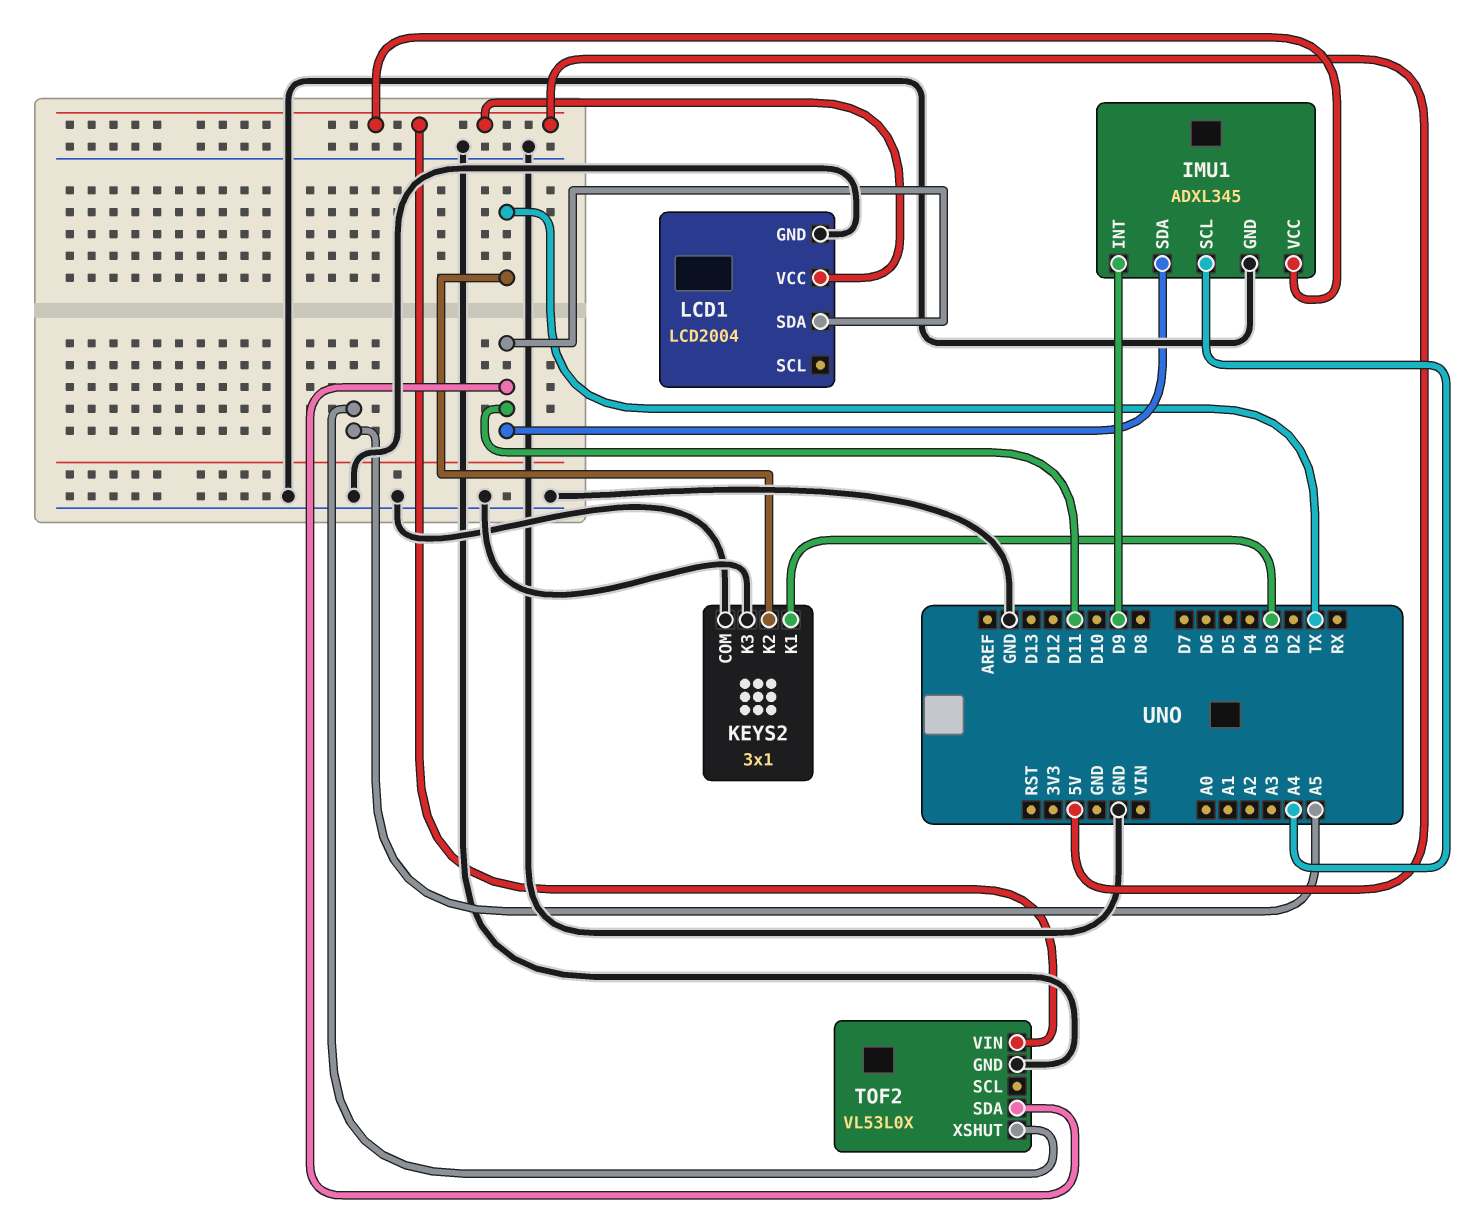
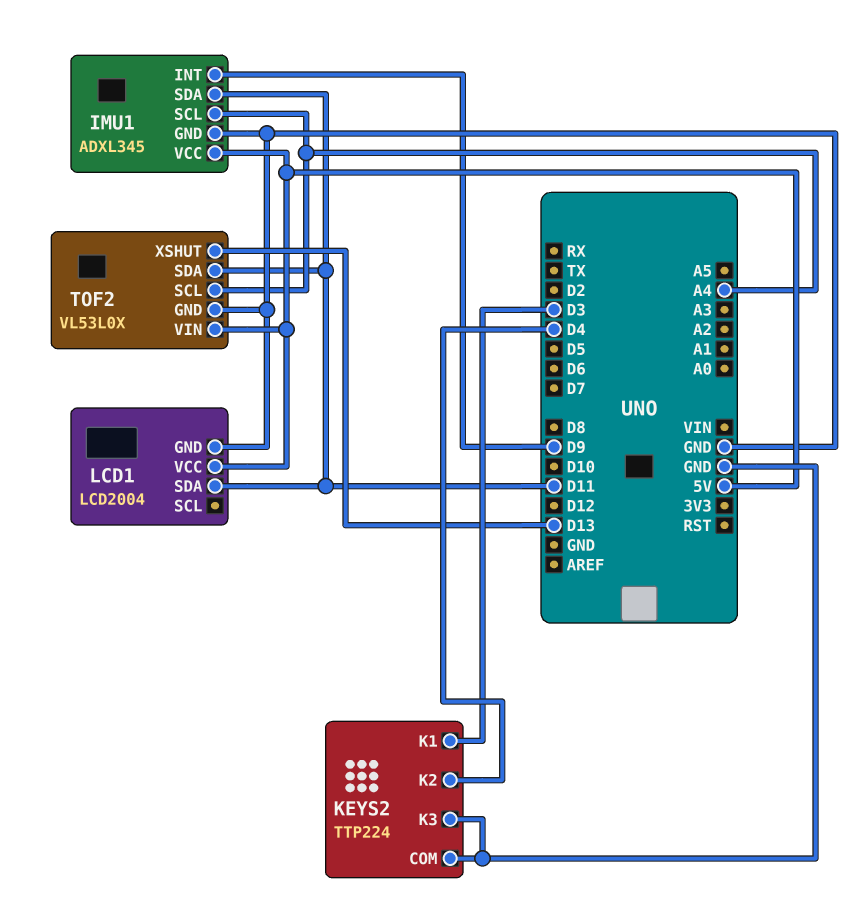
KEYS2: 3x1 -> TTP224
KEYS2 pin K2: TX -> D4
TOF2 pin SCL: none -> A4
TOF2 pin XSHUT: A5 -> D13

